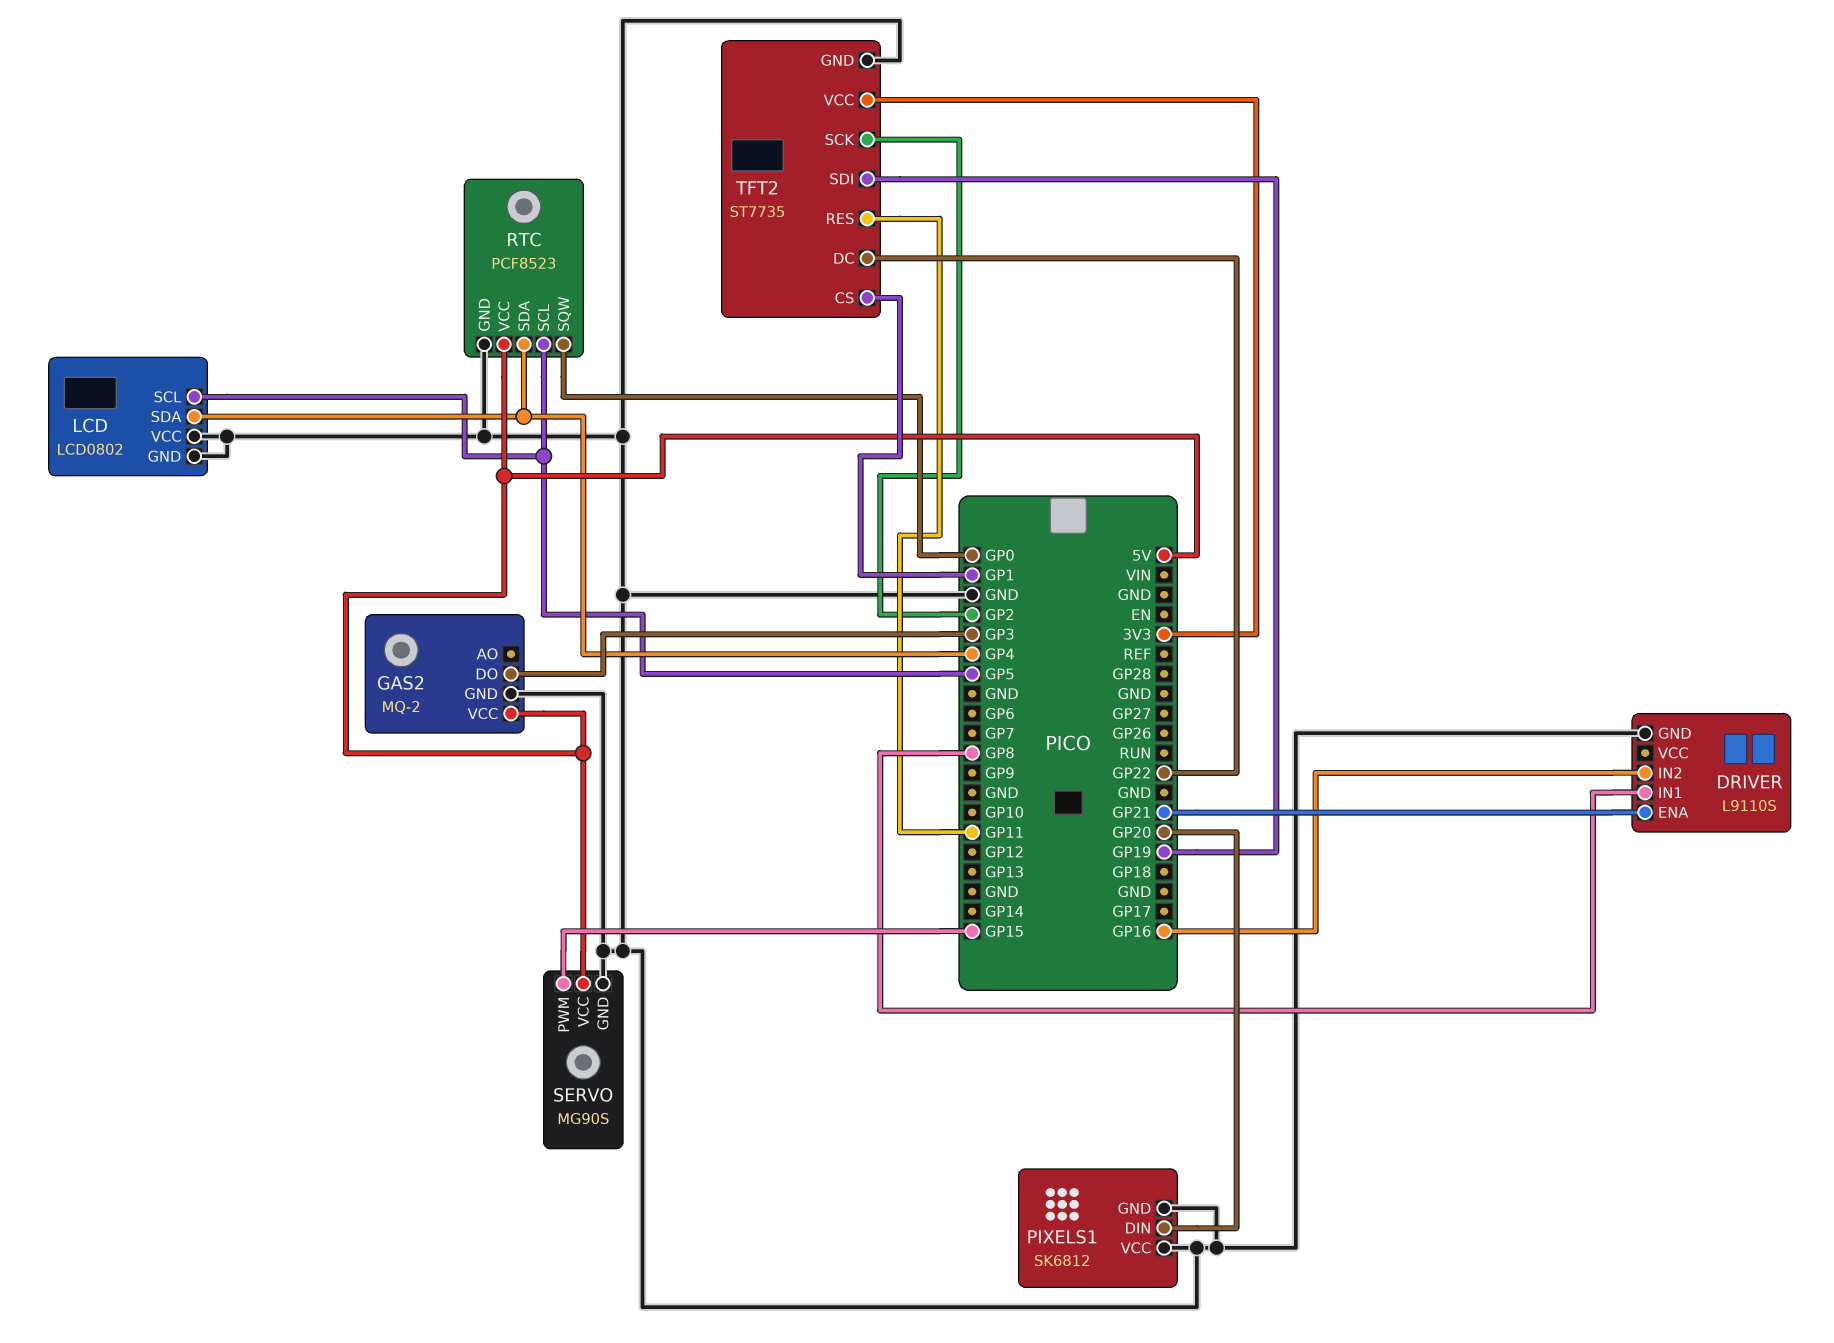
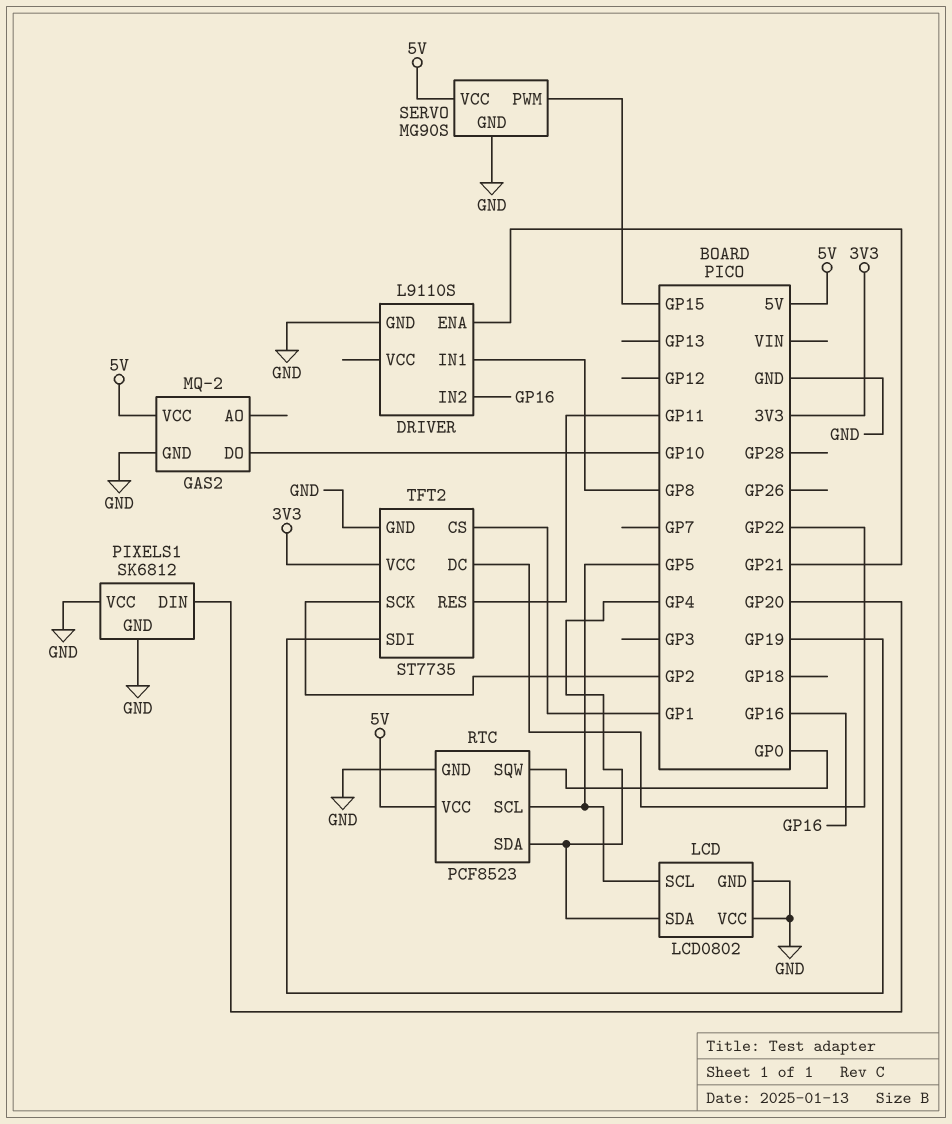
GAS2 pin DO: GP3 -> GP10

